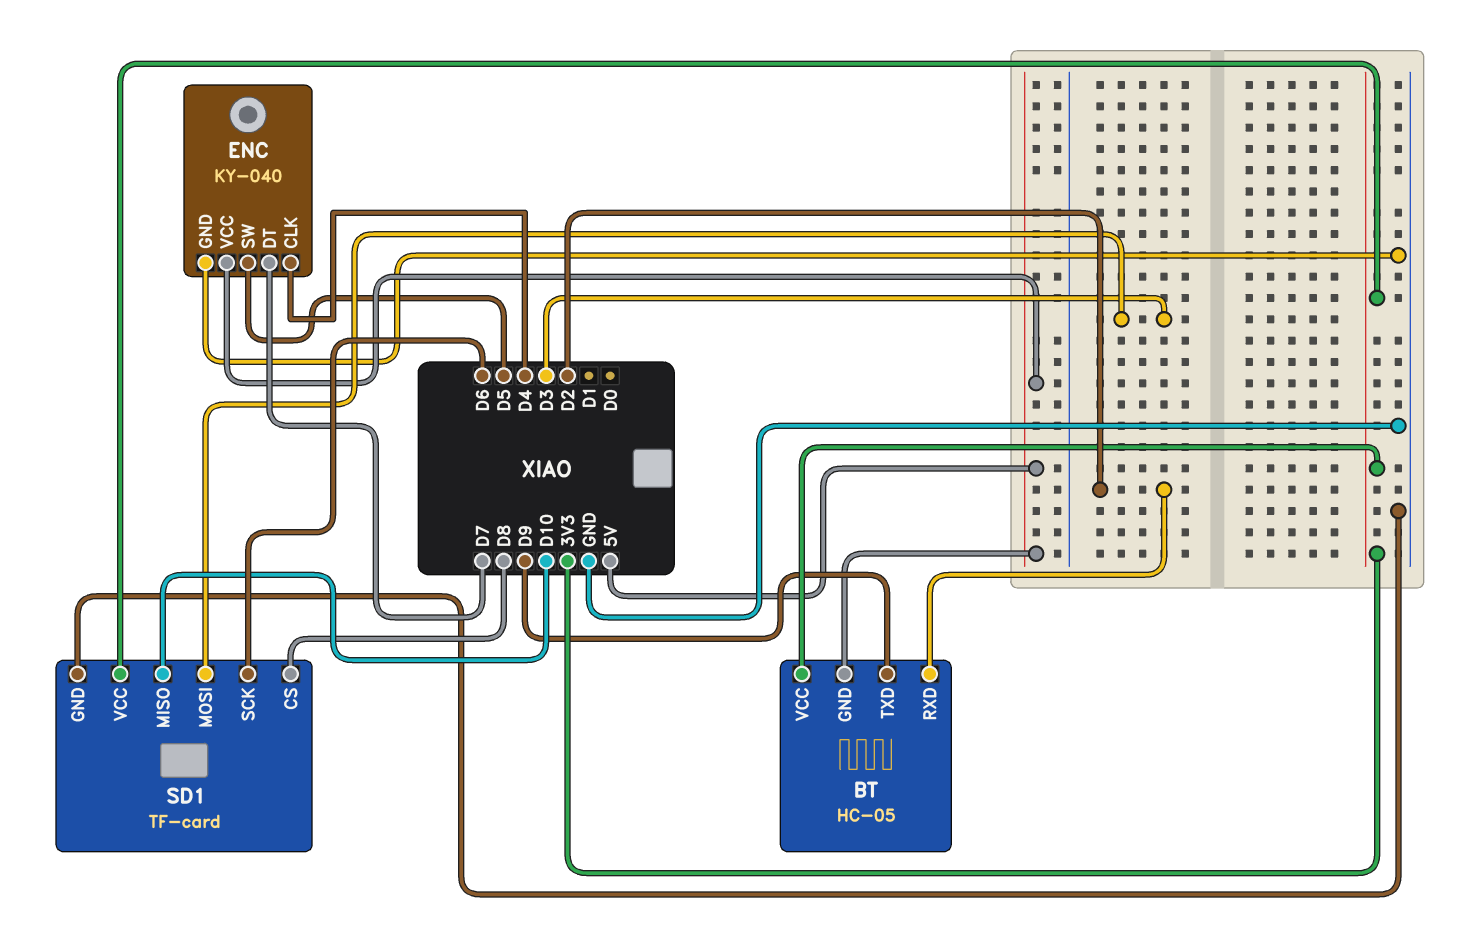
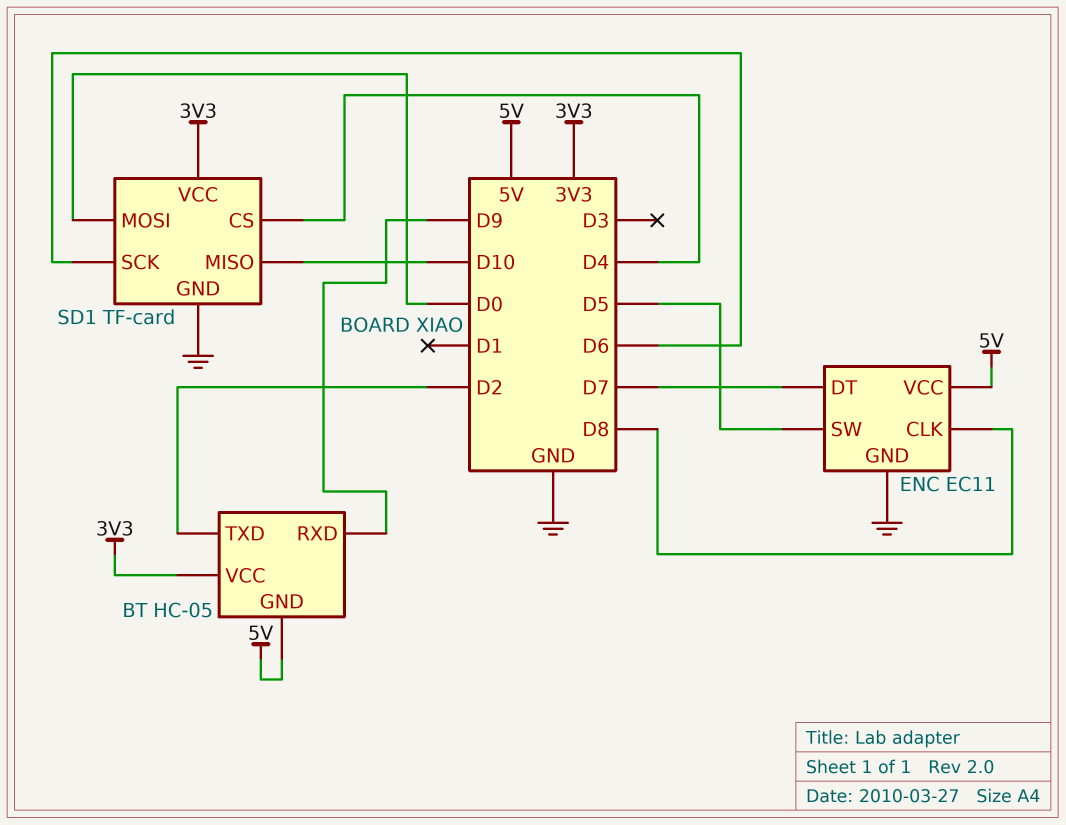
BT pin RXD: D2 -> D9
BT pin TXD: D9 -> D2
ENC: KY-040 -> EC11
ENC pin CLK: D4 -> D8
SD1 pin CS: D8 -> D4
SD1 pin MOSI: D3 -> D0

